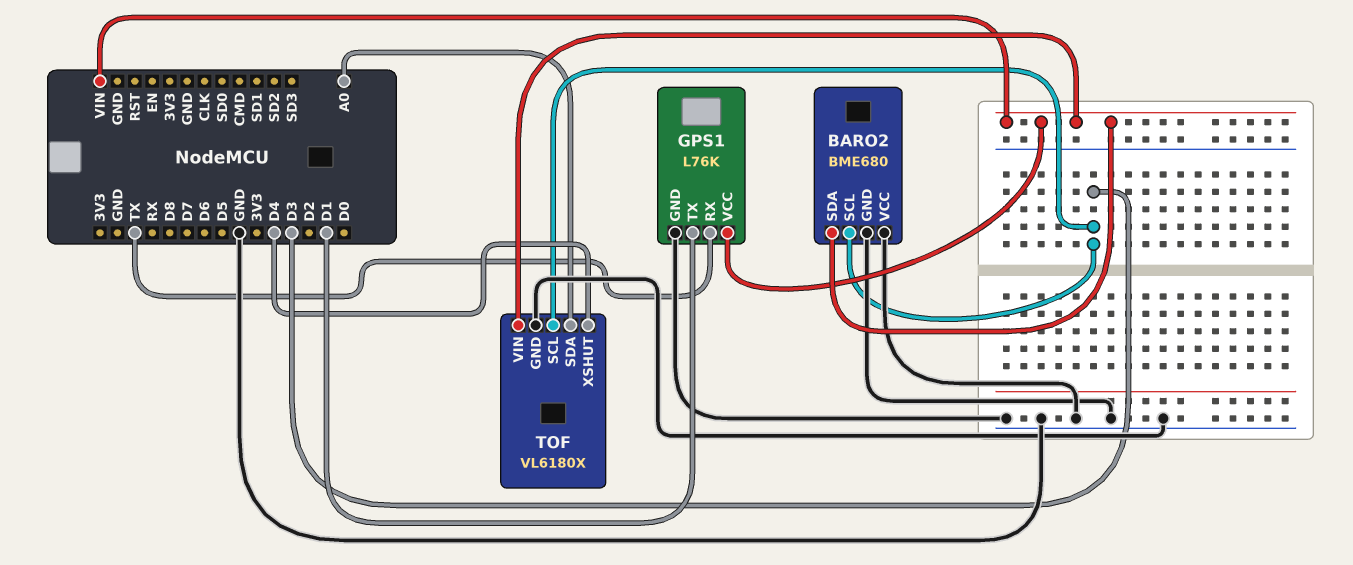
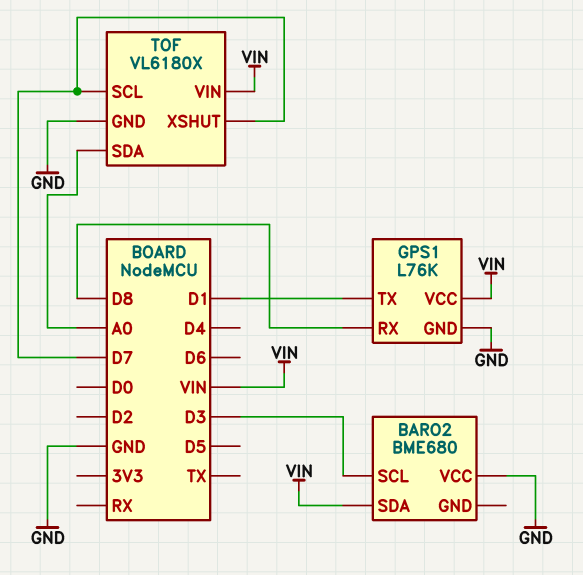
BARO2 pin GND: GND -> none
GPS1 pin RX: TX -> D8
TOF pin SCL: D3 -> D7
TOF pin XSHUT: D4 -> D7

